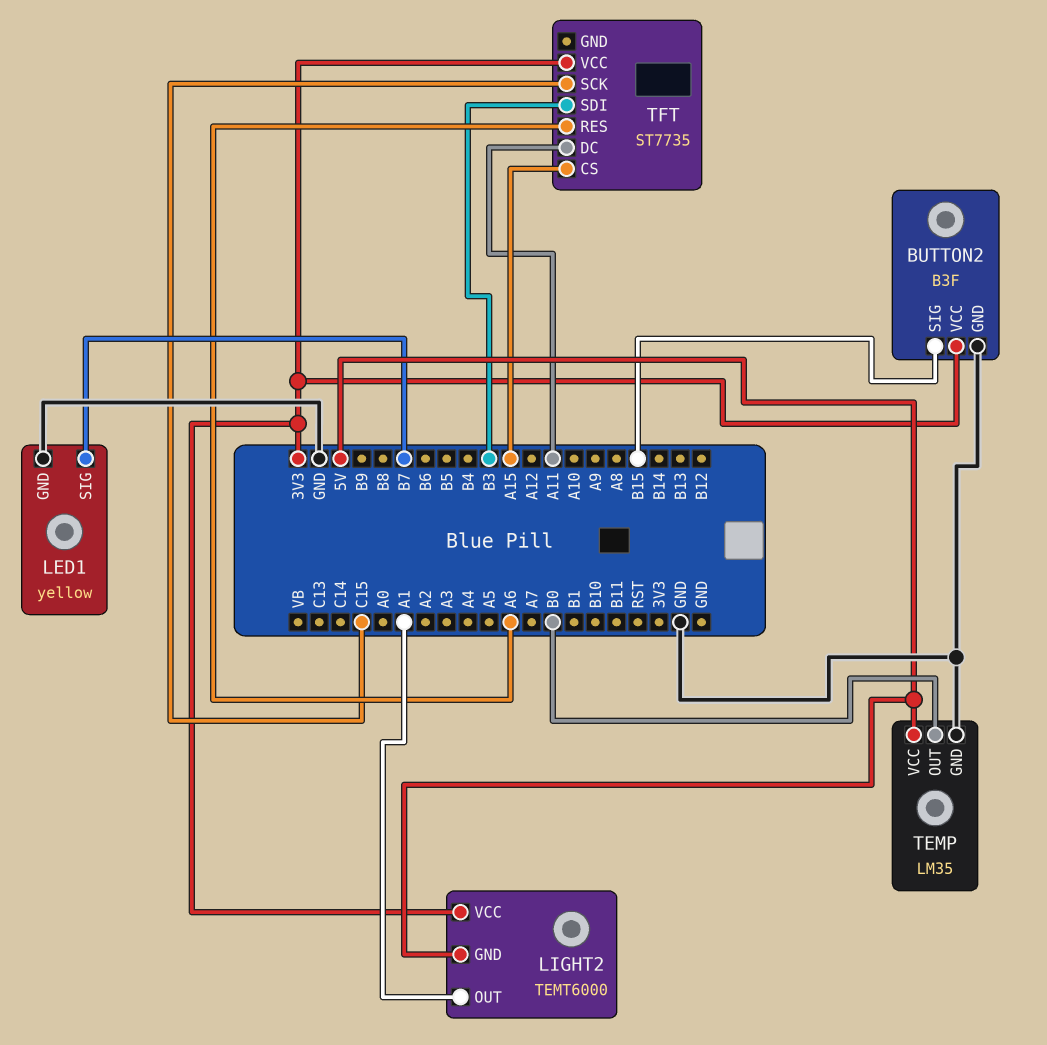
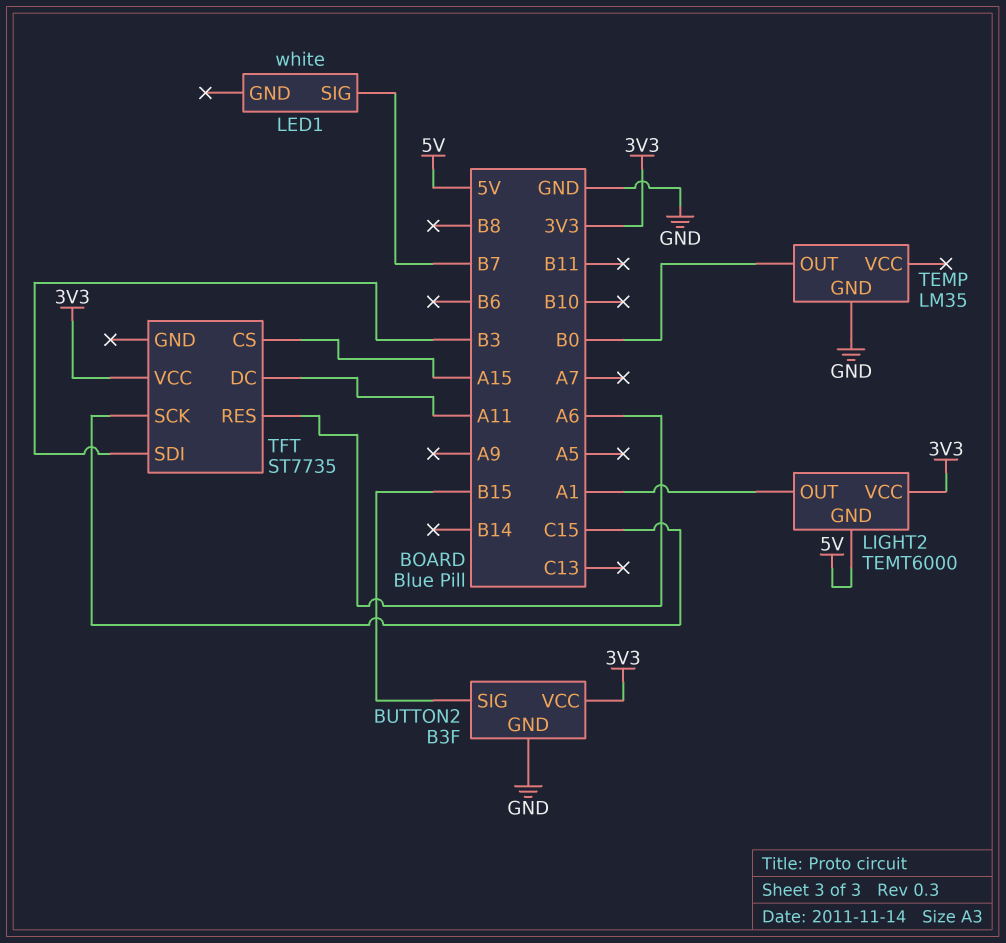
LED1: yellow -> white
LED1 pin GND: GND -> none
TEMP pin VCC: 5V -> none

